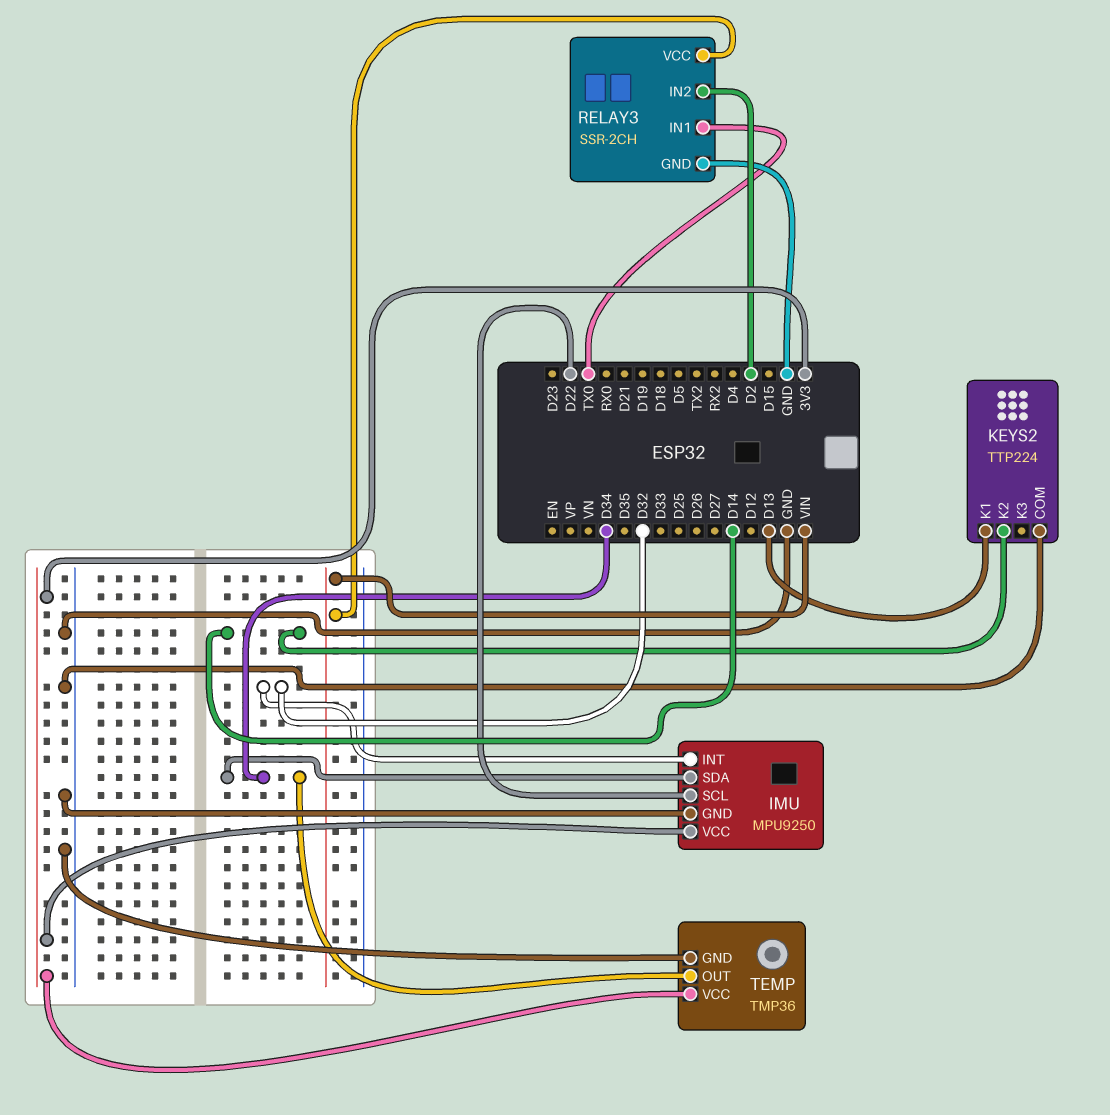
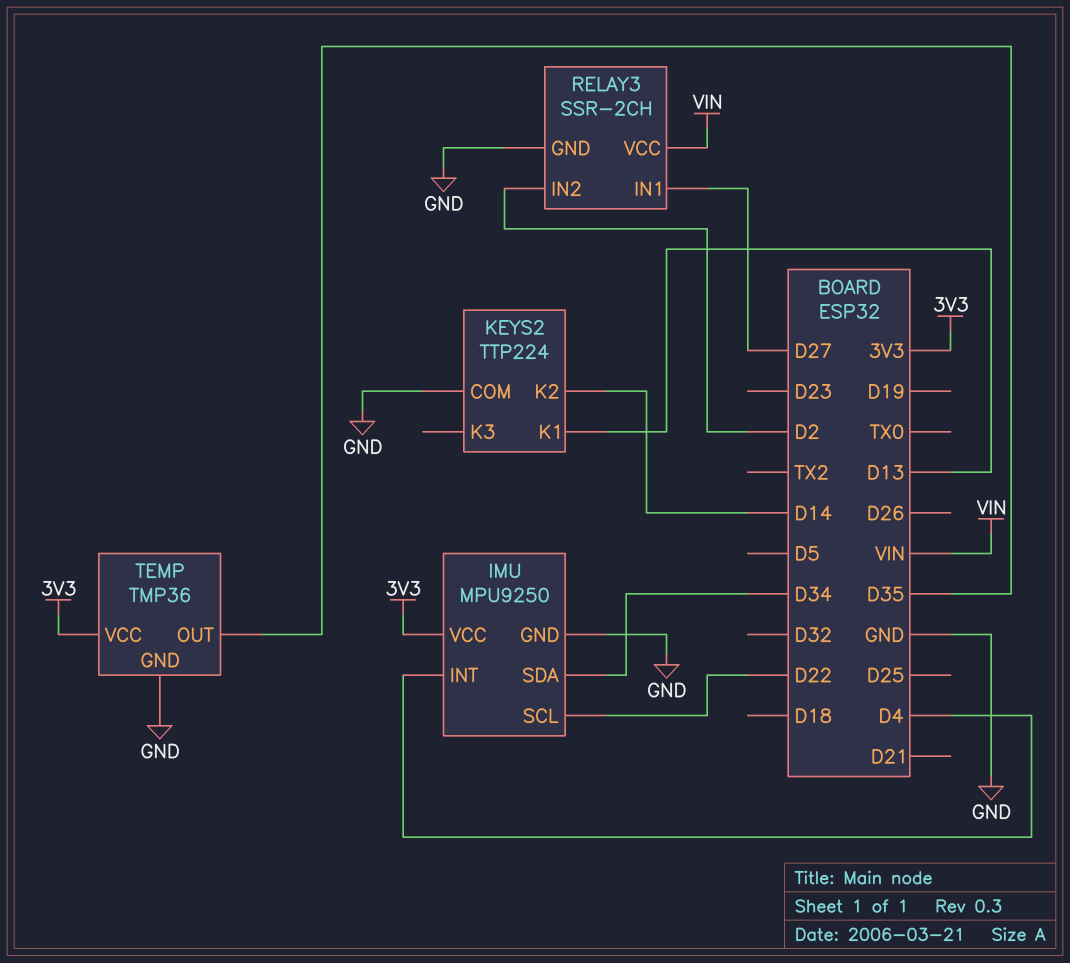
IMU pin INT: D32 -> D4
RELAY3 pin IN1: TX0 -> D27
TEMP pin OUT: D34 -> D35

